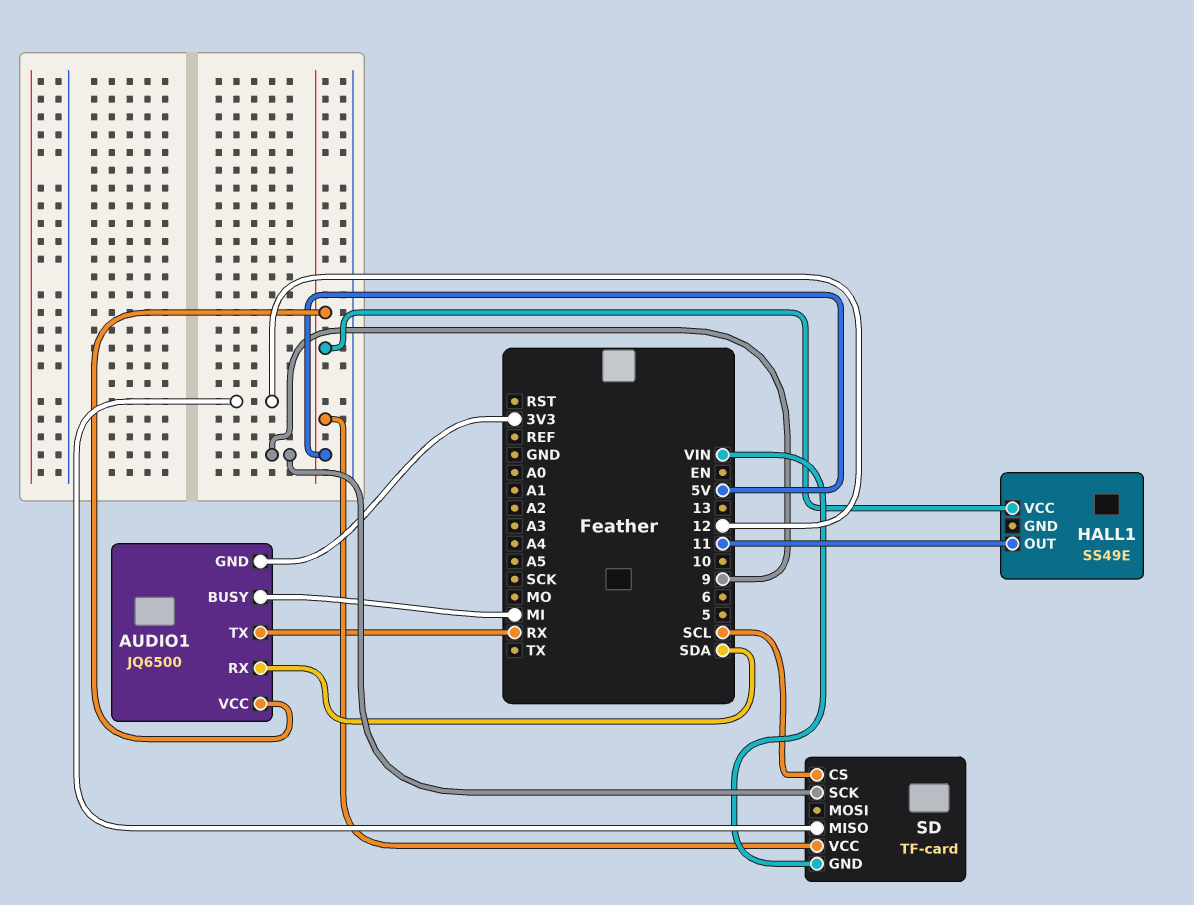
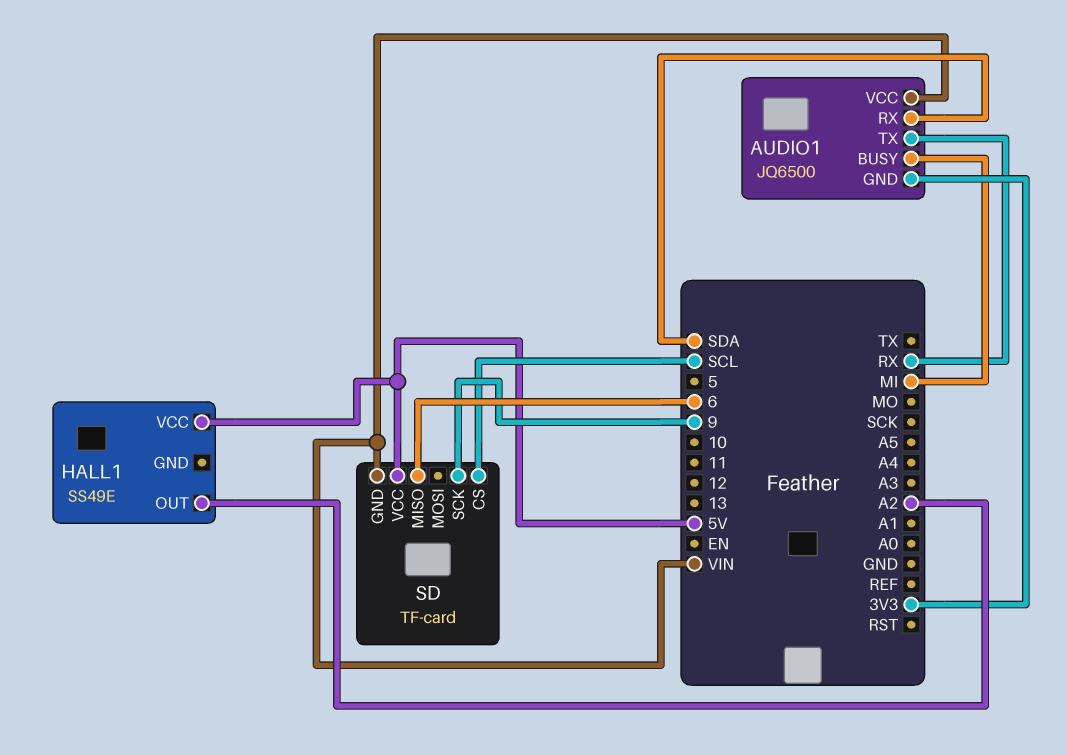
AUDIO1 pin VCC: 5V -> VIN
HALL1 pin OUT: 11 -> A2
SD pin MISO: 12 -> 6

